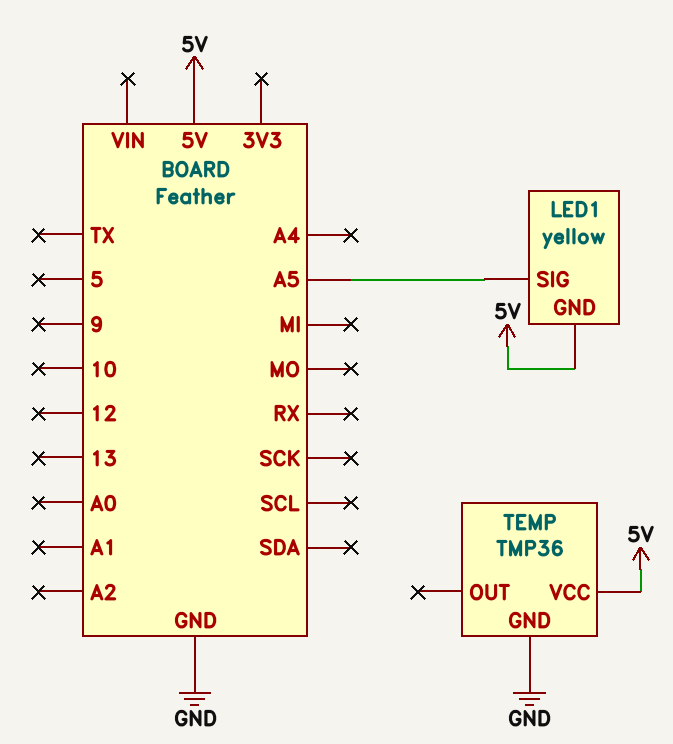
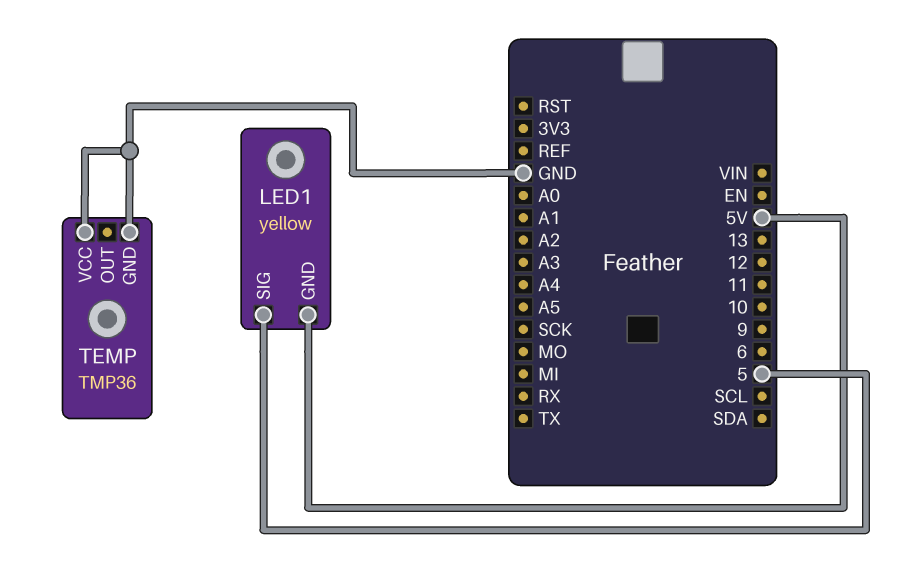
LED1 pin SIG: A5 -> 5
TEMP pin VCC: 5V -> GND

